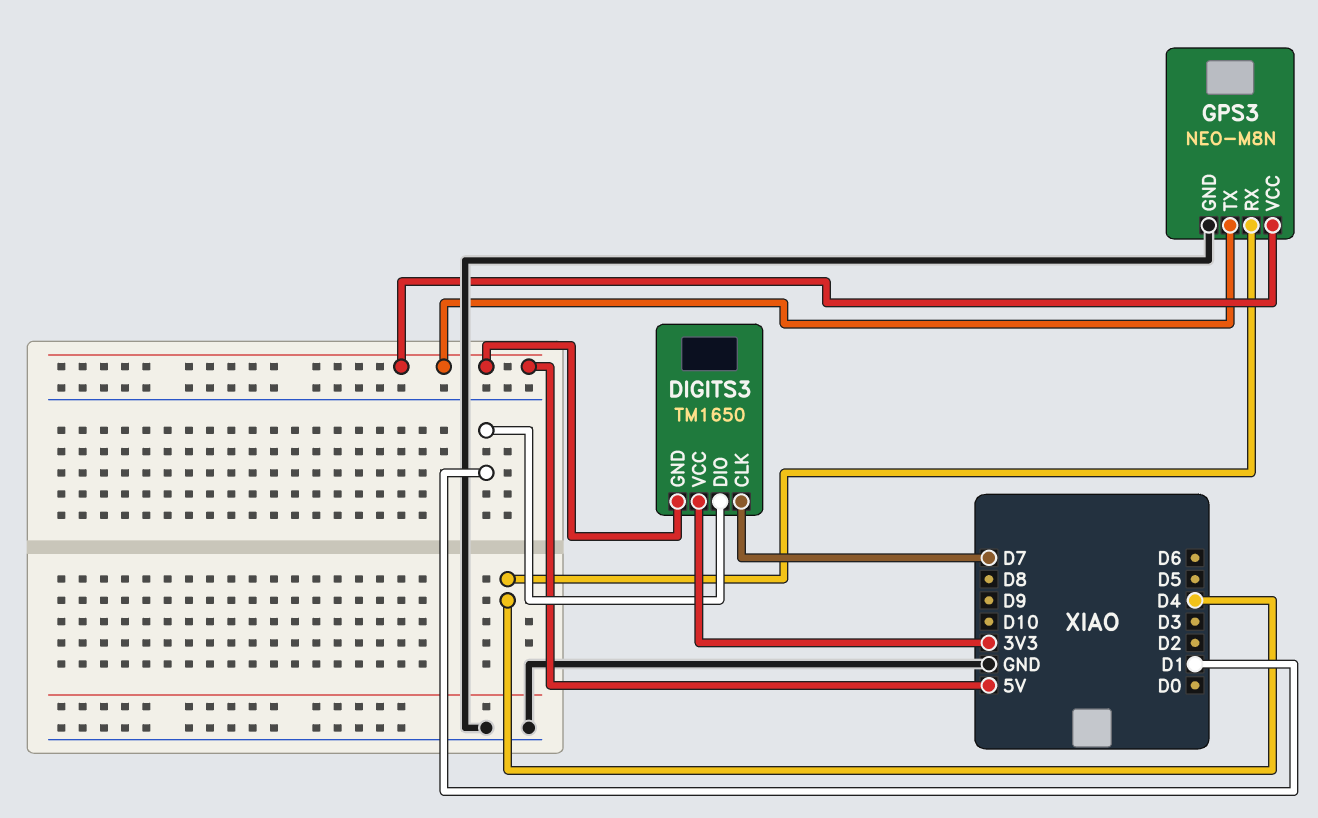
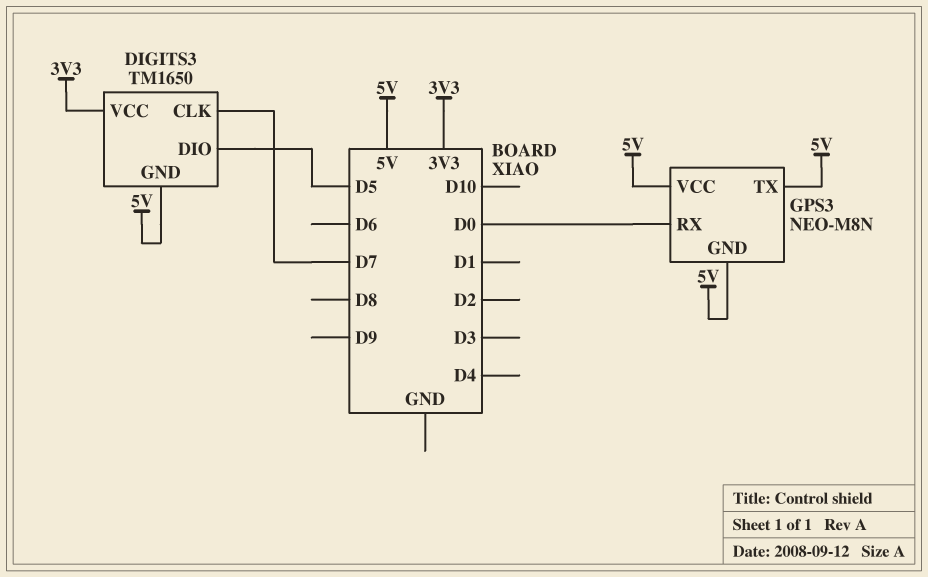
DIGITS3 pin DIO: D1 -> D5
GPS3 pin GND: GND -> 5V
GPS3 pin RX: D4 -> D0

